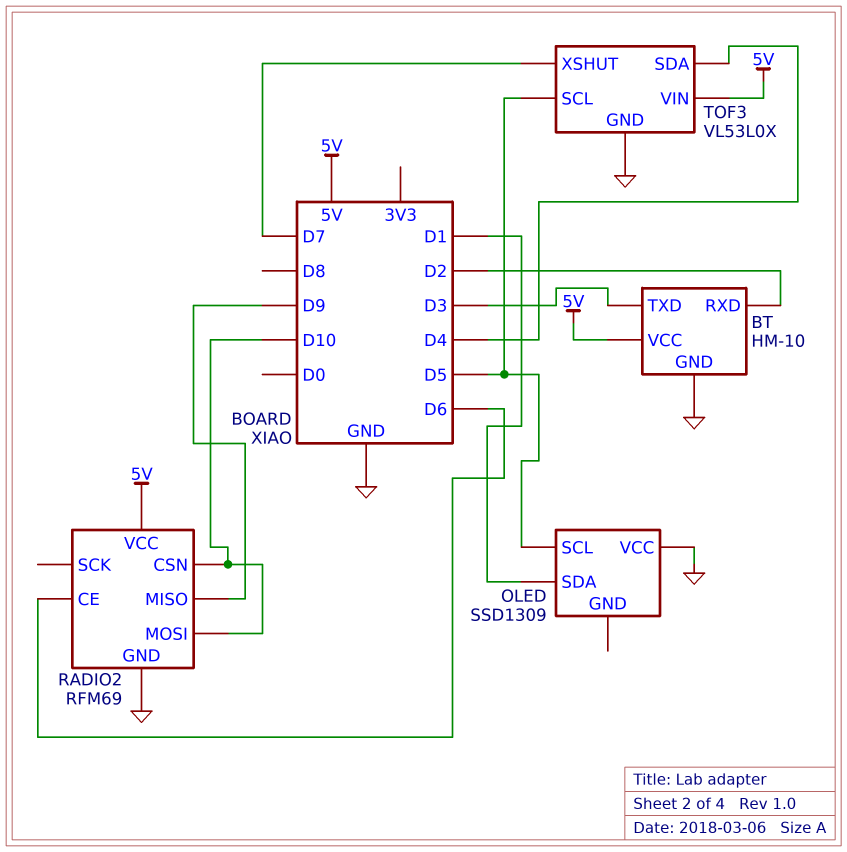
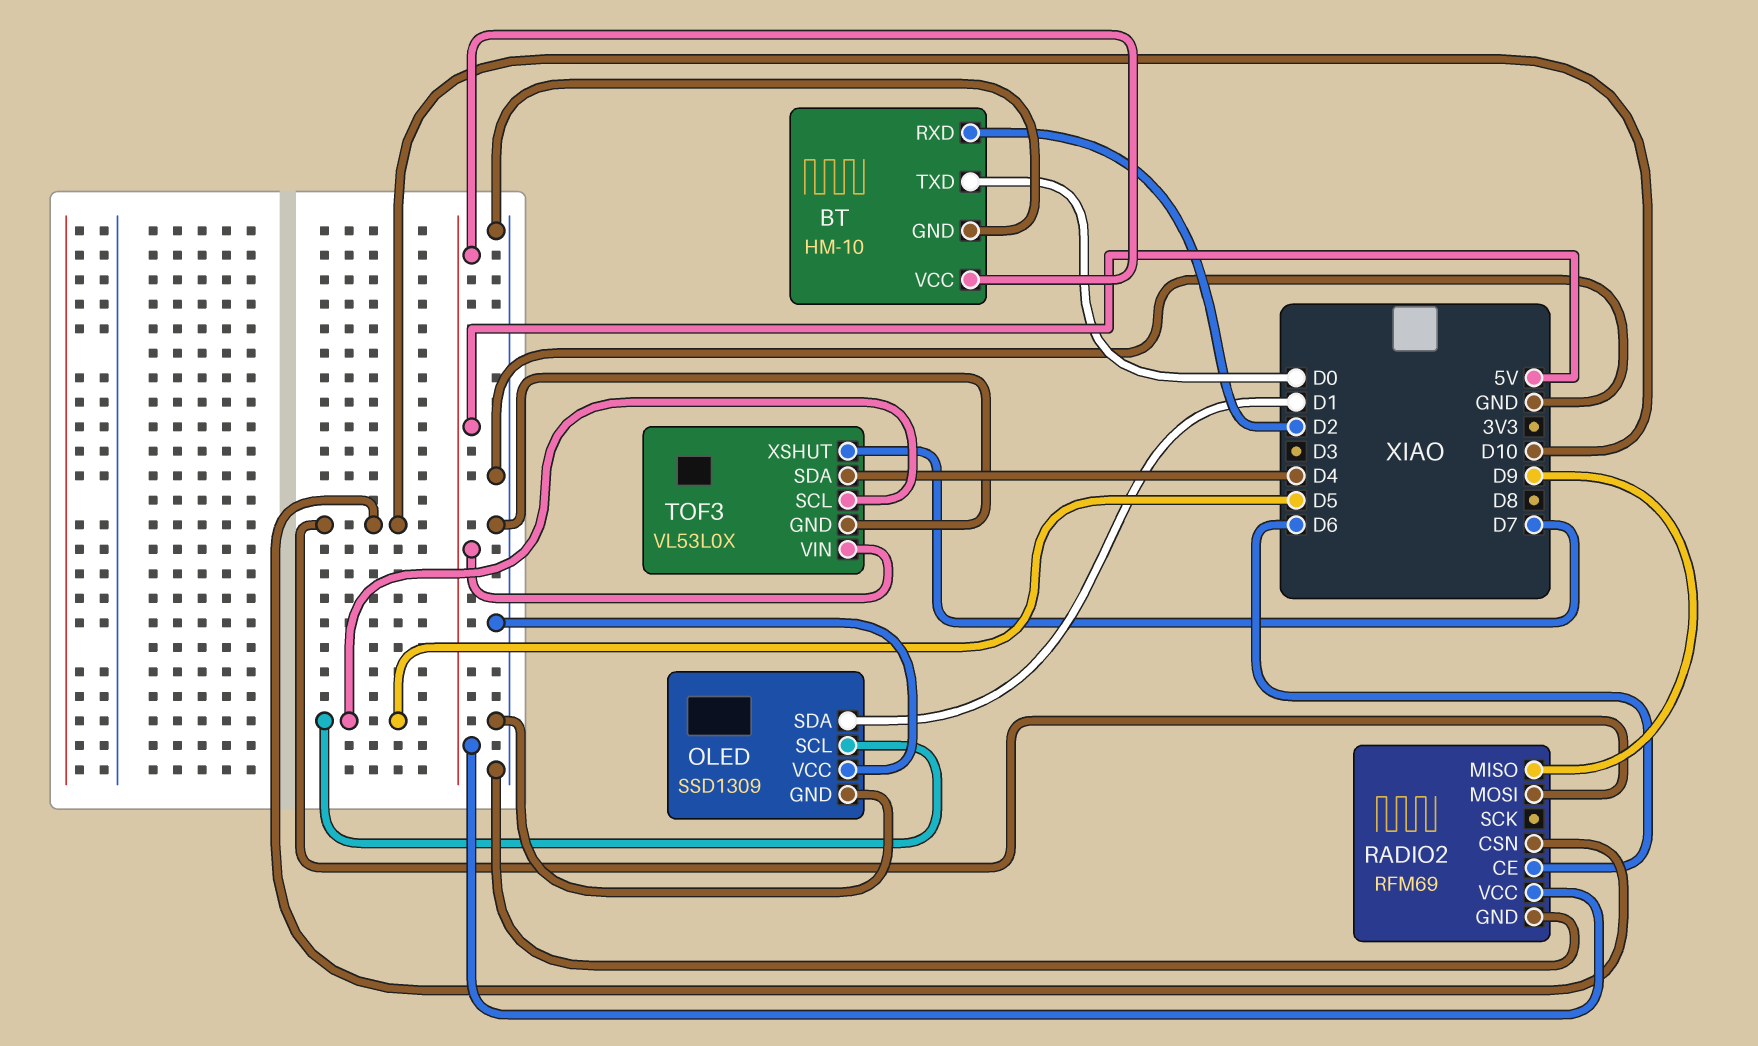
BT pin TXD: D3 -> D0
OLED pin GND: none -> GND

